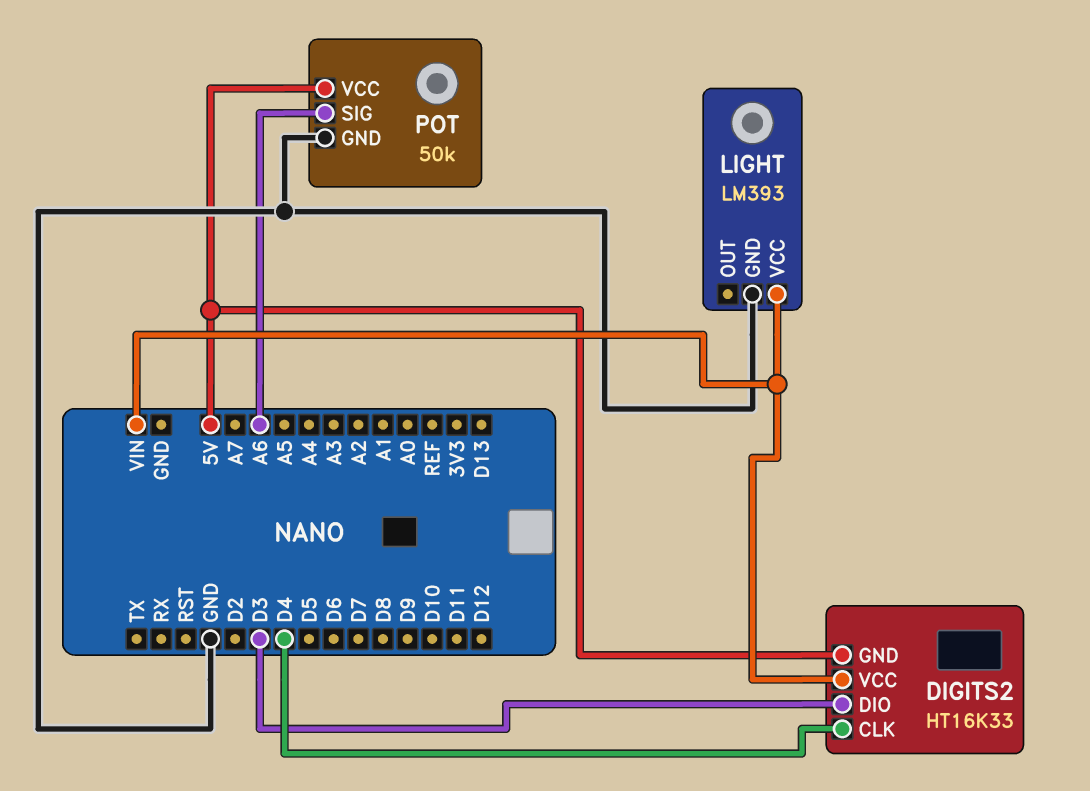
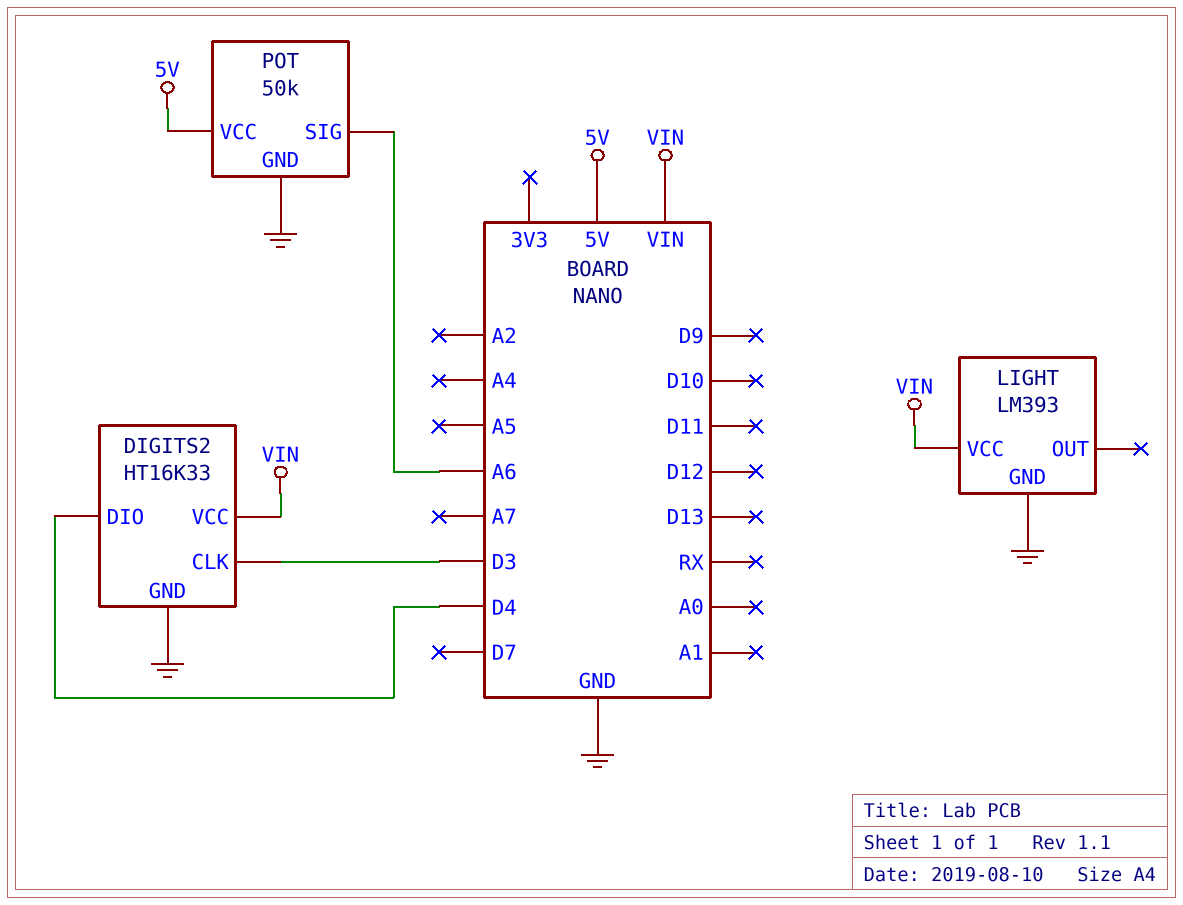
DIGITS2 pin CLK: D4 -> D3
DIGITS2 pin DIO: D3 -> D4
DIGITS2 pin GND: 5V -> GND

